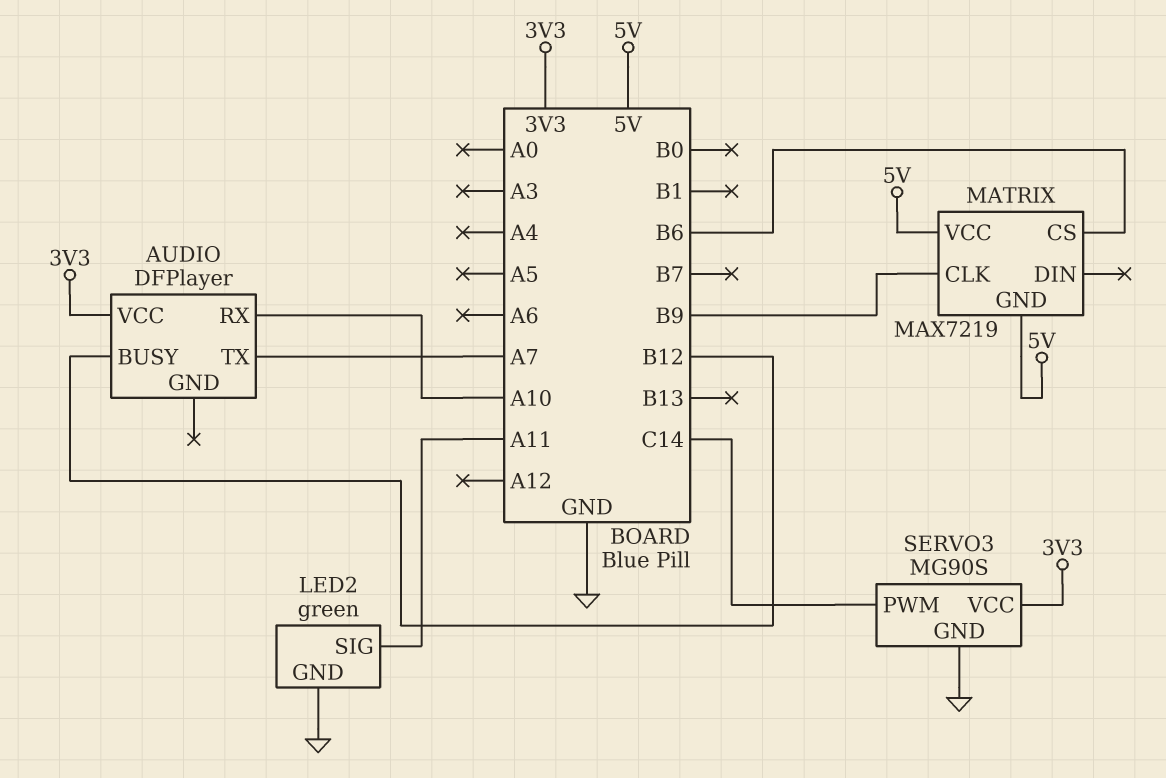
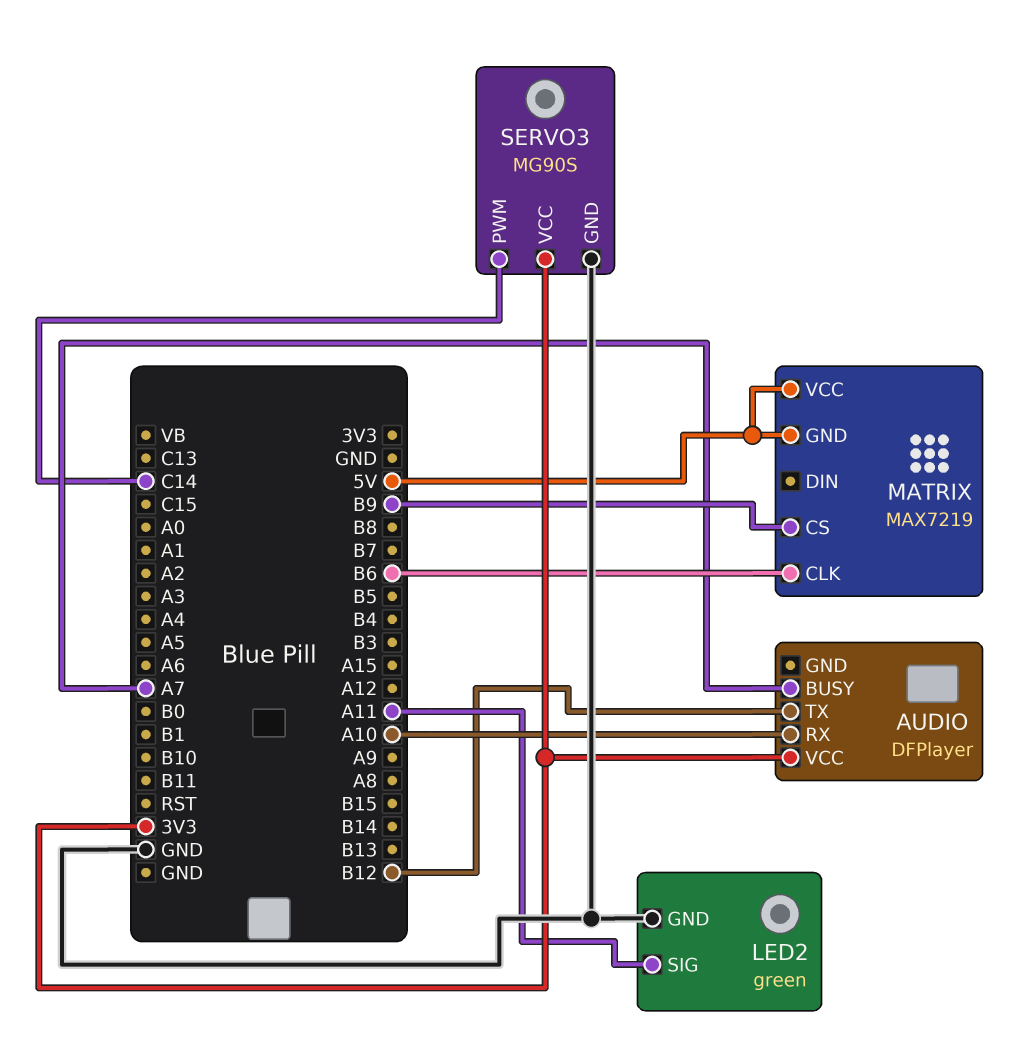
AUDIO pin BUSY: B12 -> A7
AUDIO pin TX: A7 -> B12
MATRIX pin CLK: B9 -> B6
MATRIX pin CS: B6 -> B9

